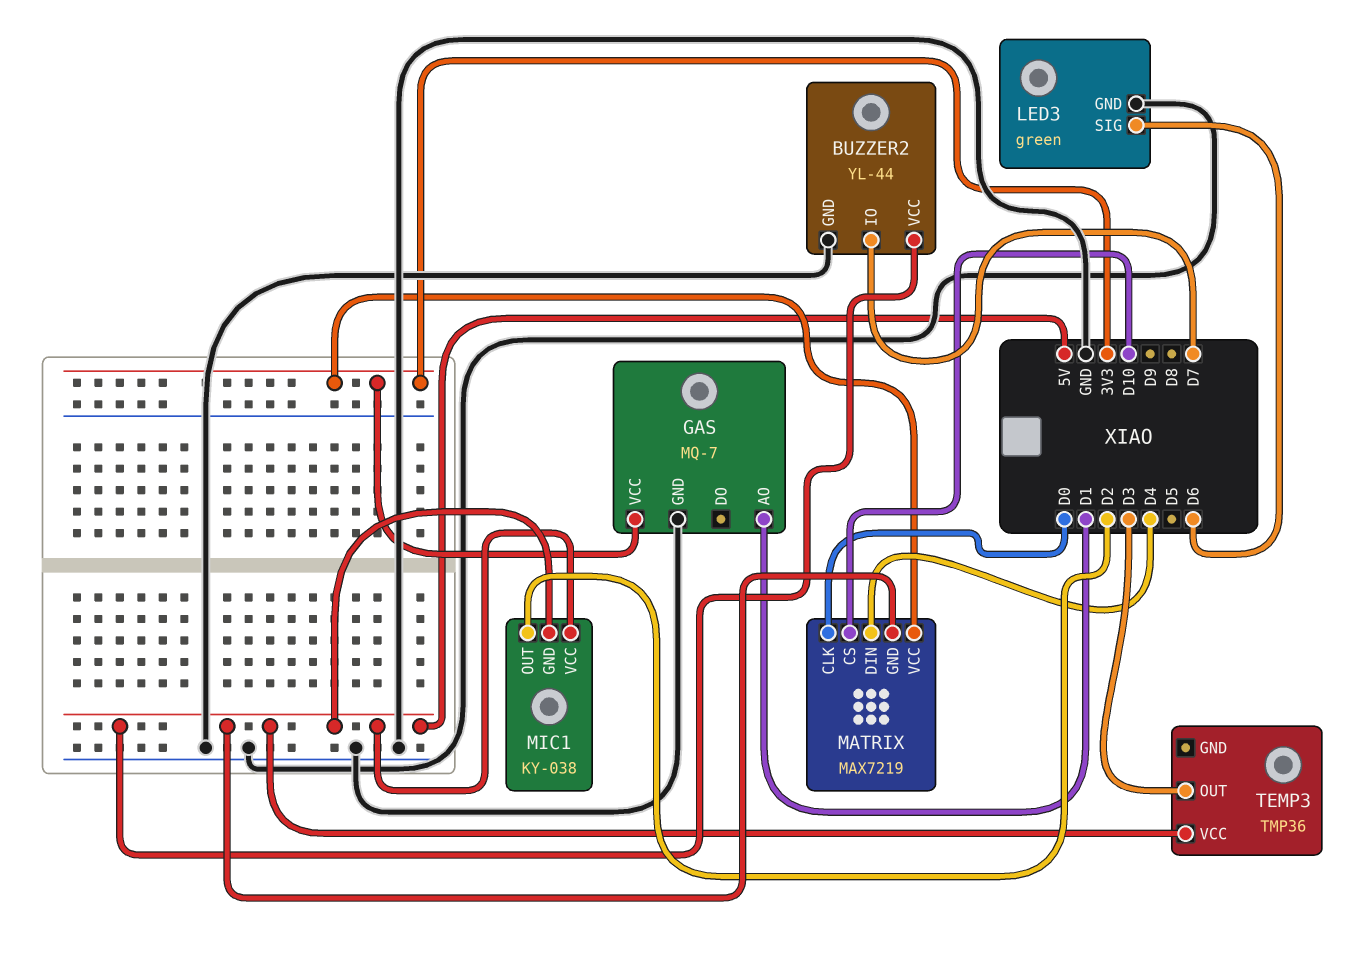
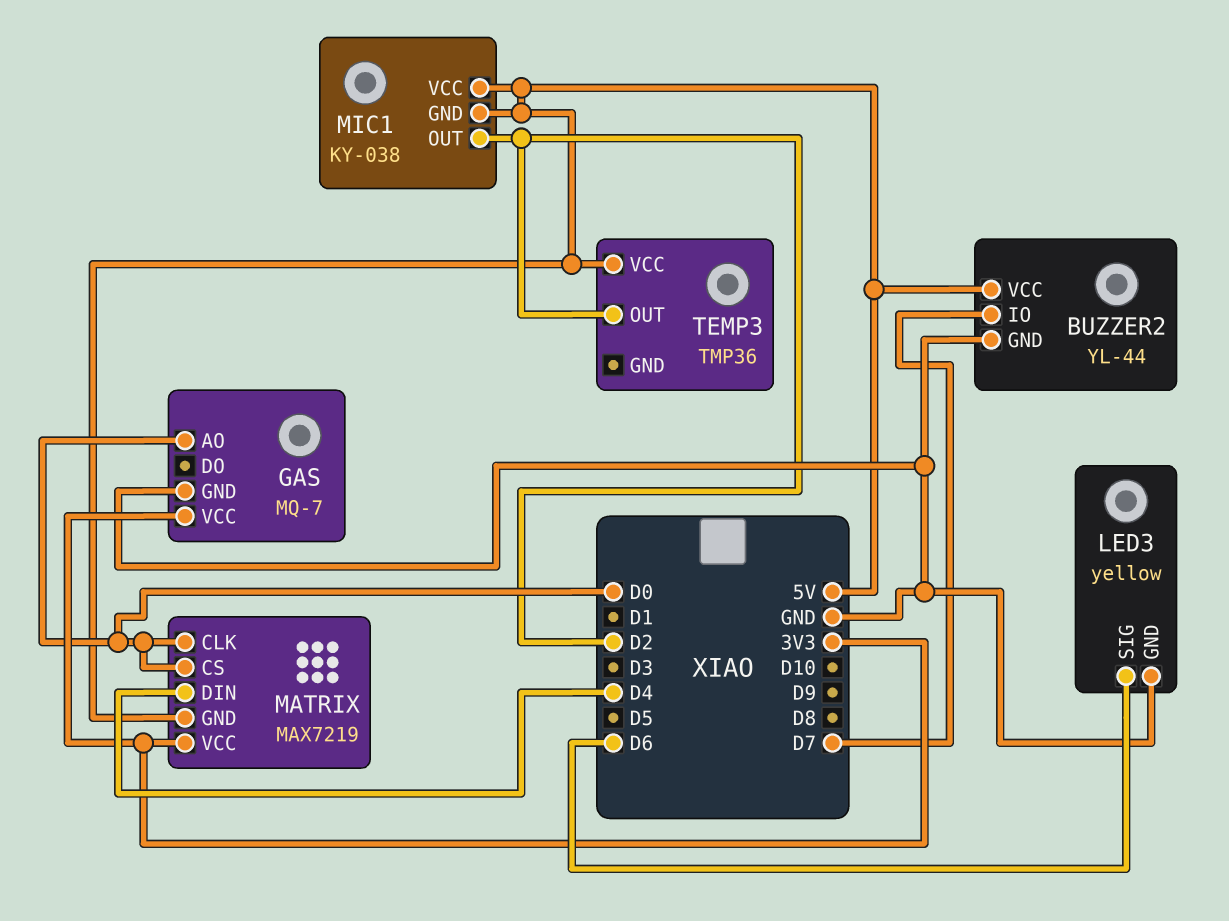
GAS pin AO: D1 -> D0
LED3: green -> yellow
MATRIX pin CS: D10 -> D0
TEMP3 pin OUT: D3 -> D2

